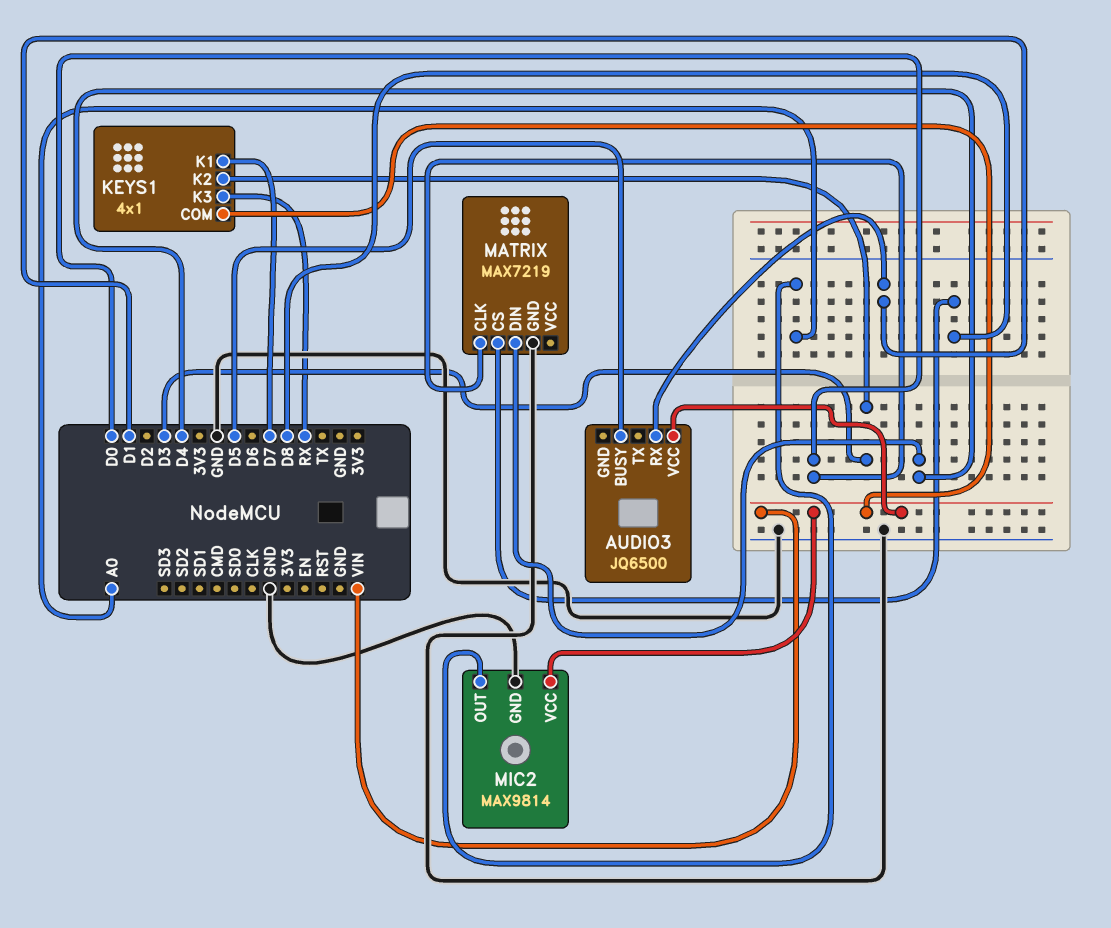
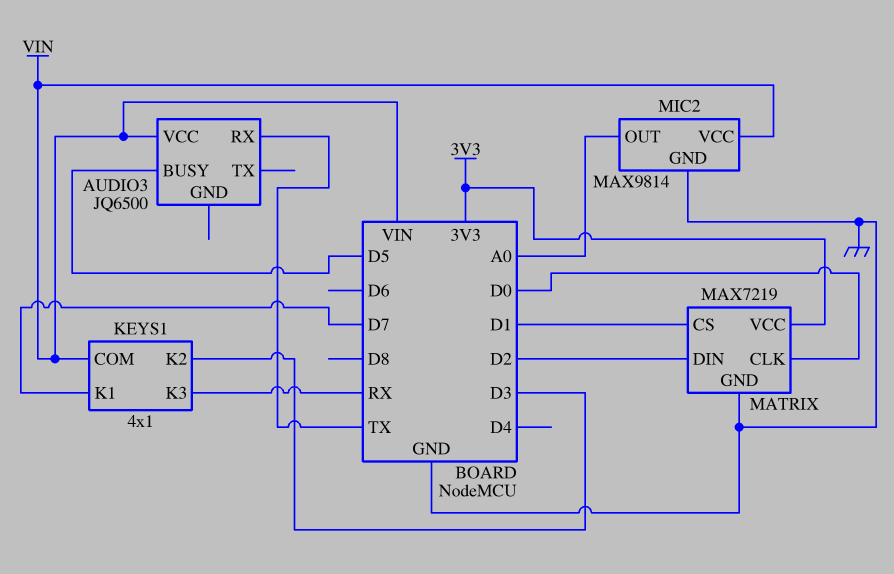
AUDIO3 pin RX: D1 -> TX
MATRIX pin CS: D8 -> D1
MATRIX pin DIN: D4 -> D2
MATRIX pin VCC: none -> 3V3

